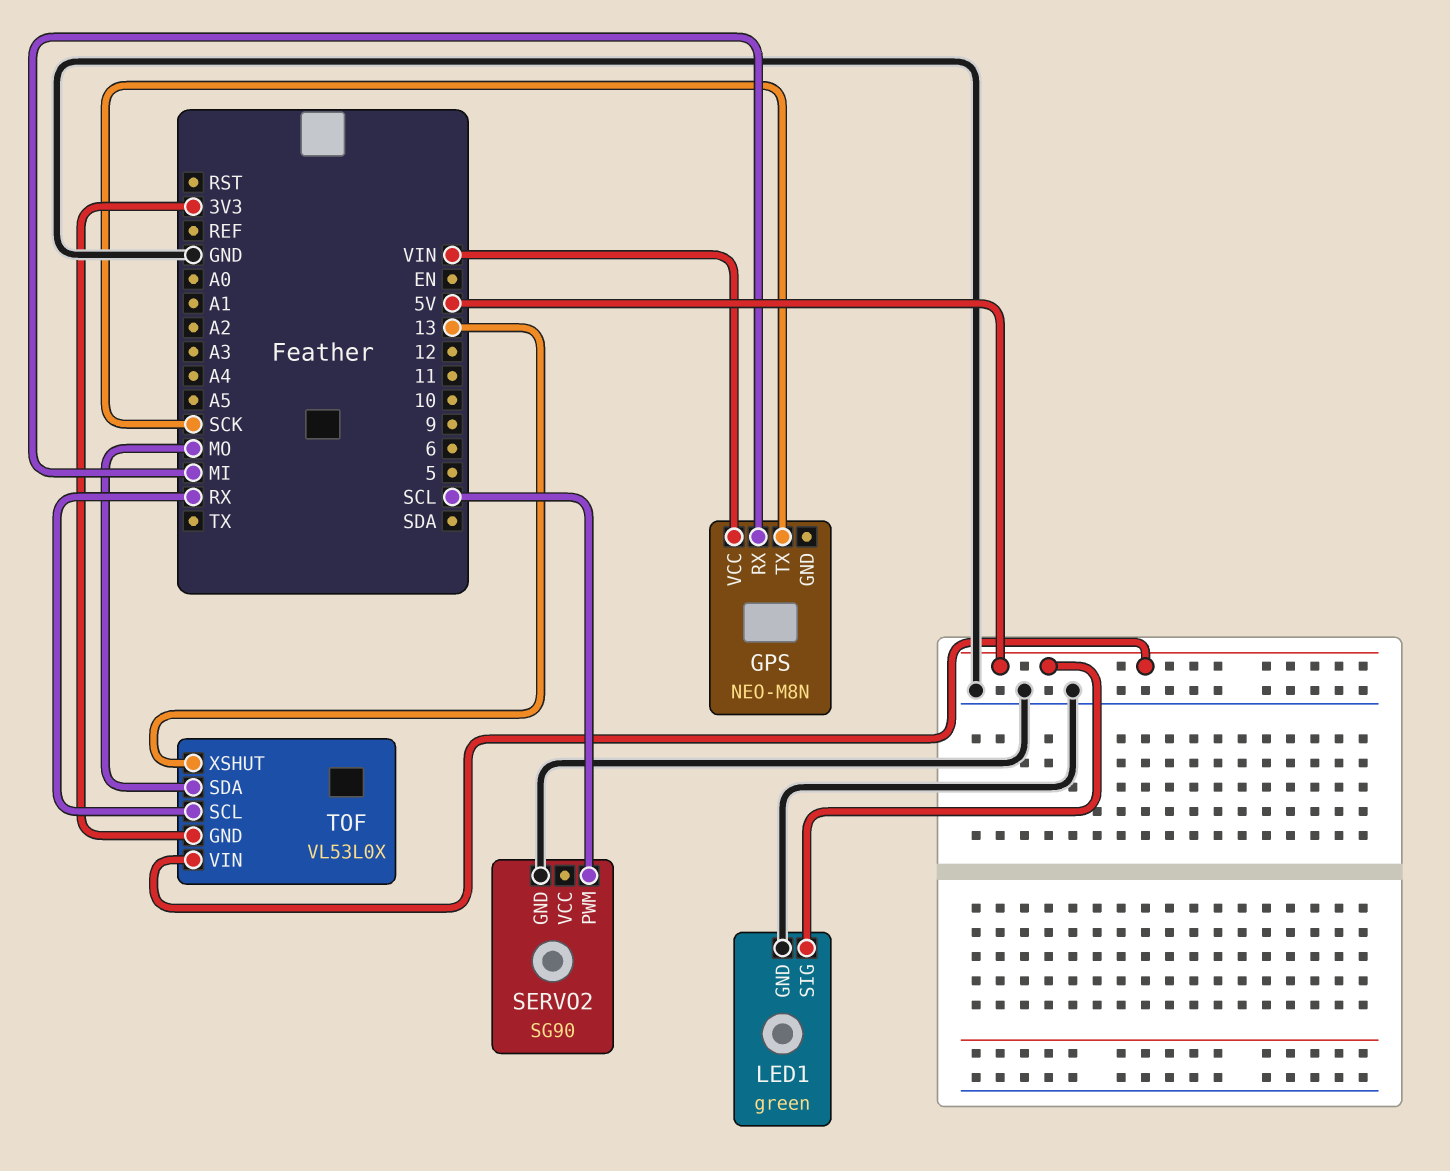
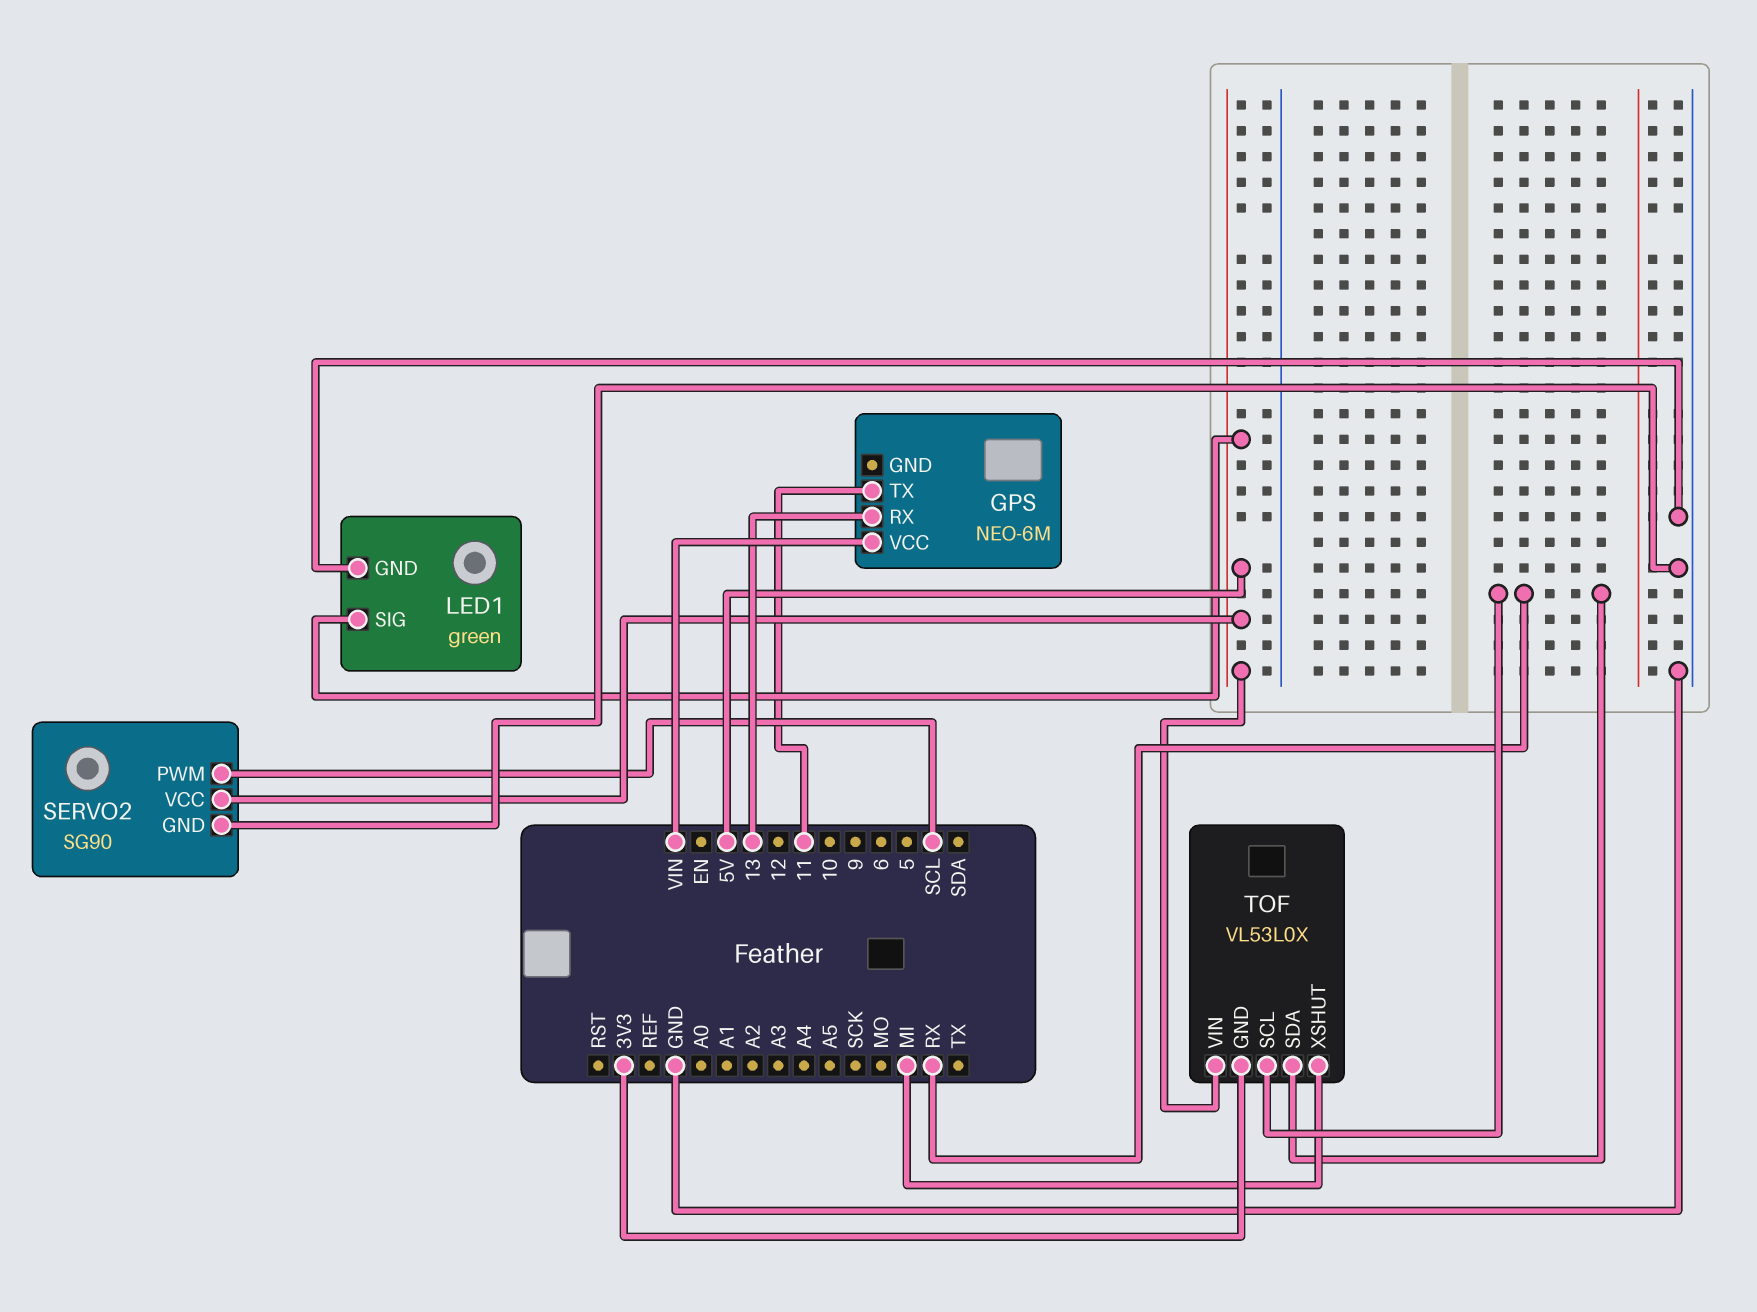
GPS: NEO-M8N -> NEO-6M
GPS pin RX: MI -> 13
GPS pin TX: SCK -> 11
SERVO2 pin VCC: none -> 5V
TOF pin SDA: MO -> RX
TOF pin XSHUT: 13 -> MI

